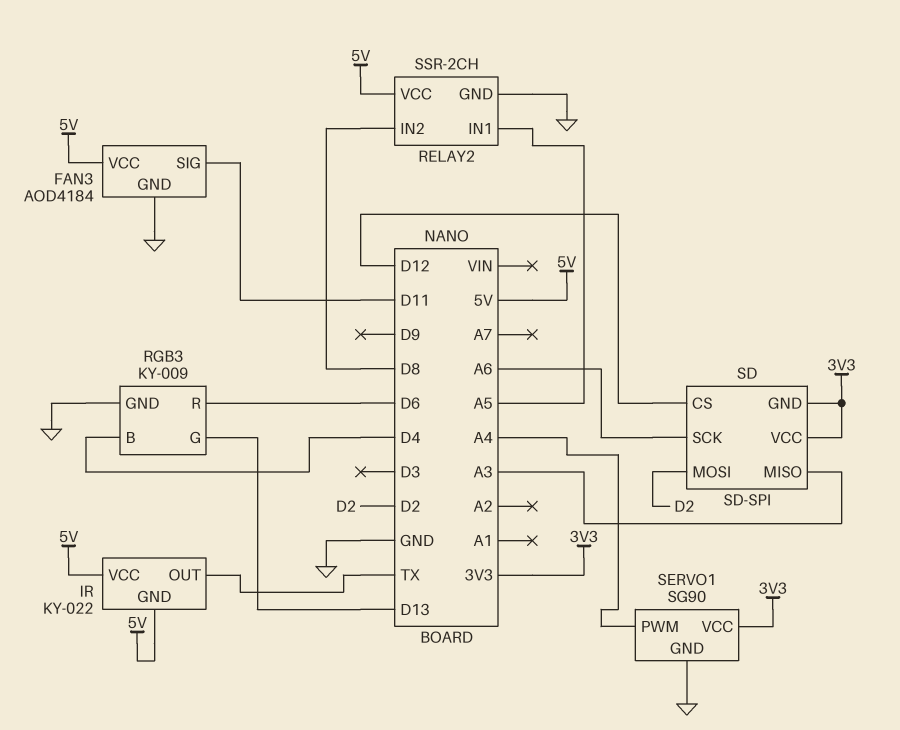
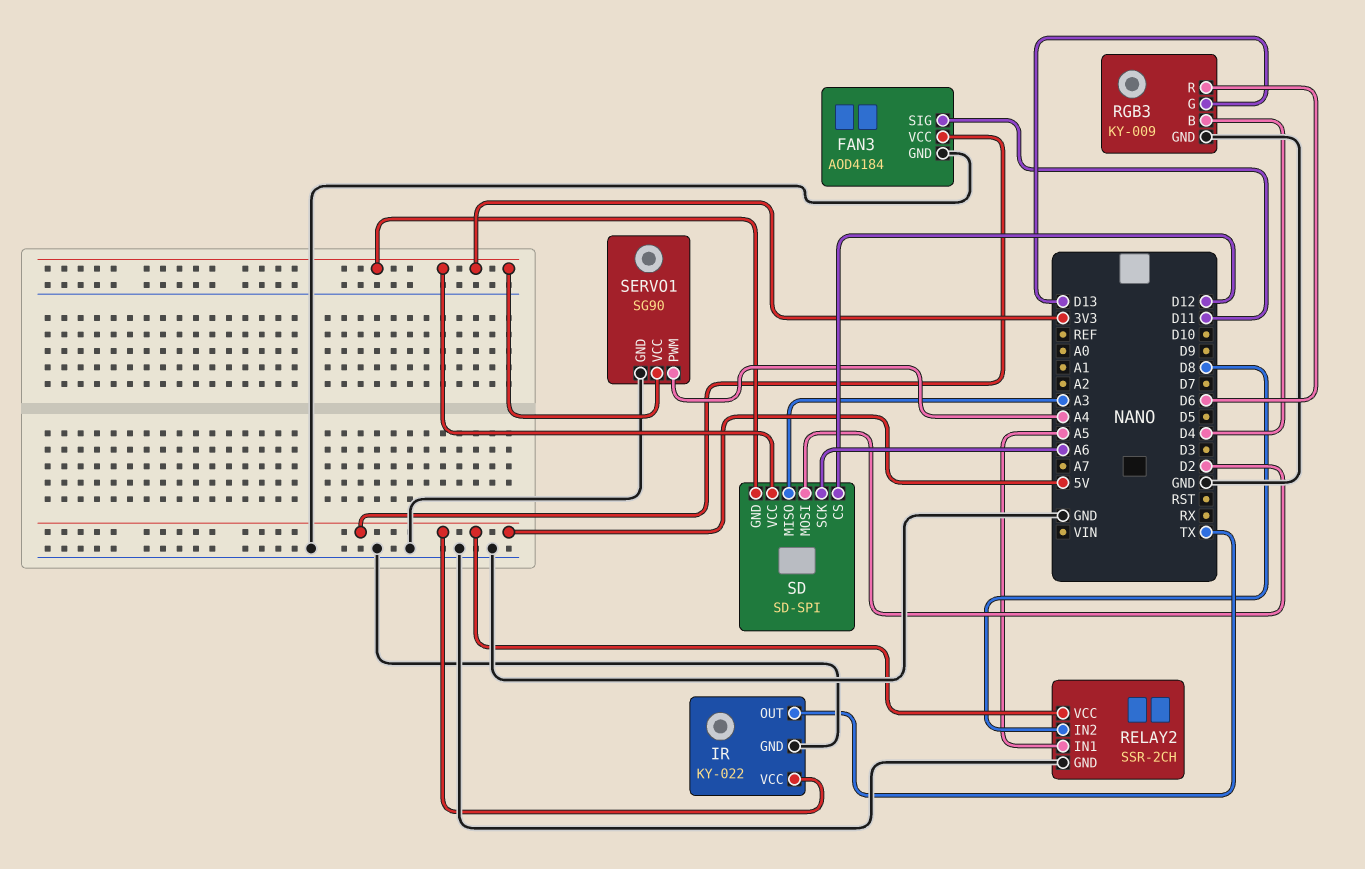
IR pin GND: 5V -> GND

